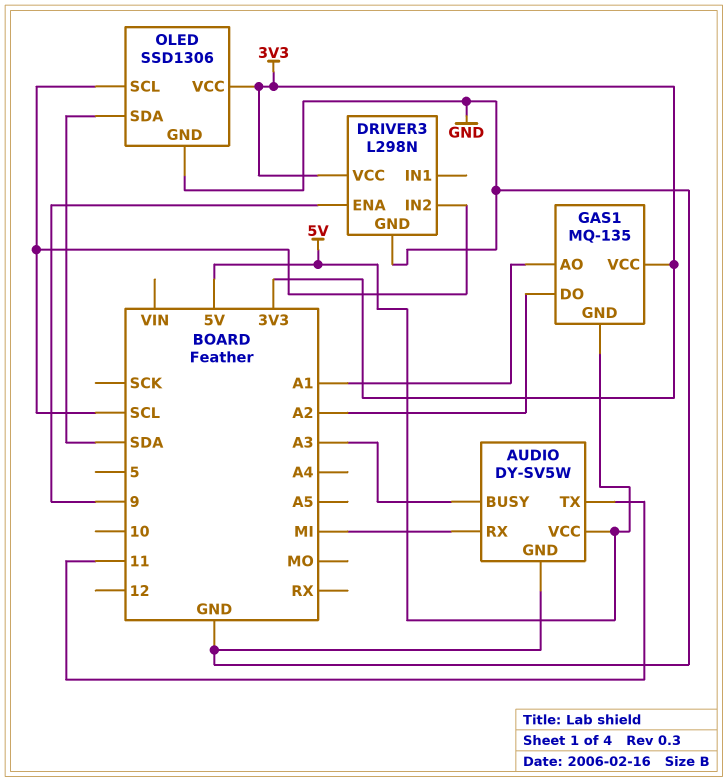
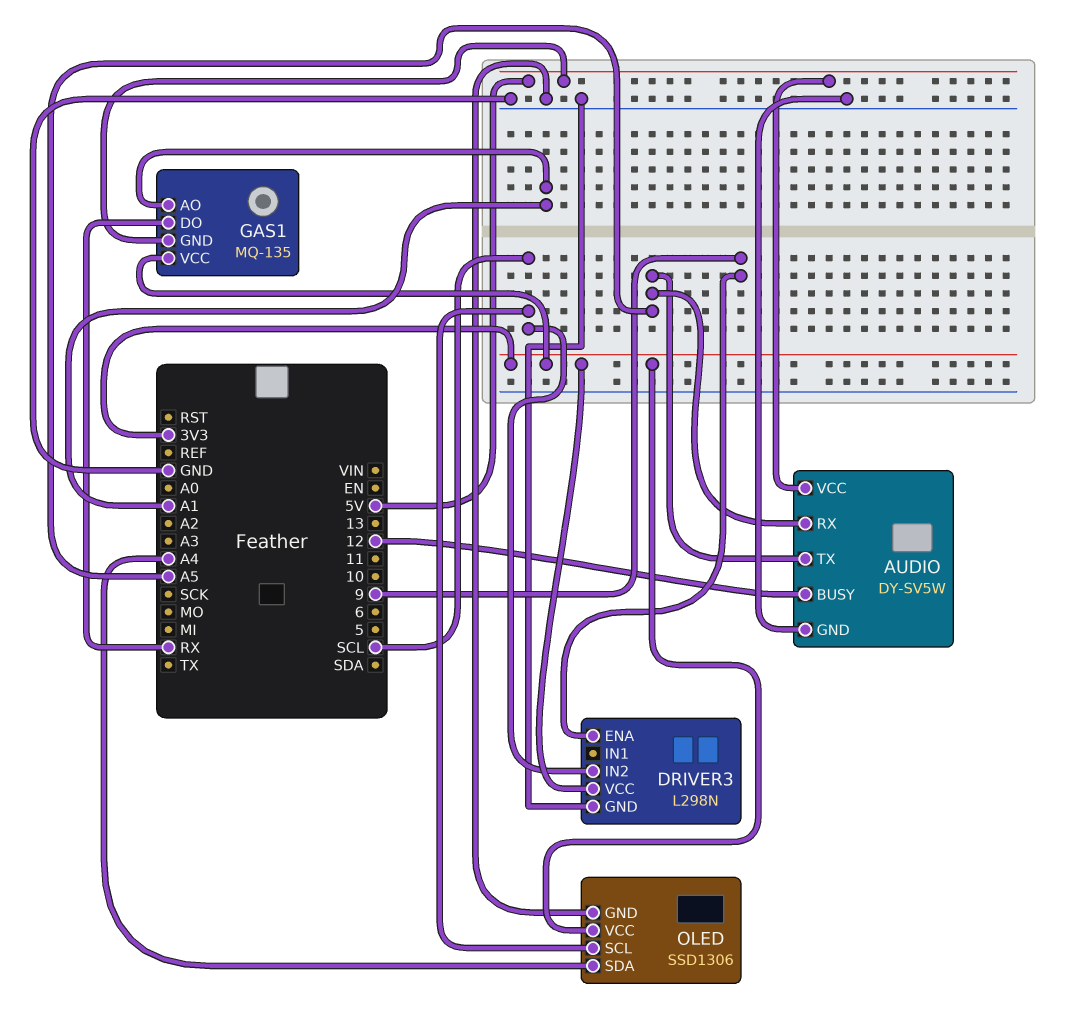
AUDIO pin BUSY: A3 -> 12
AUDIO pin RX: MI -> A5
AUDIO pin TX: 11 -> A5
GAS1 pin DO: A2 -> RX
OLED pin SDA: SDA -> A4

